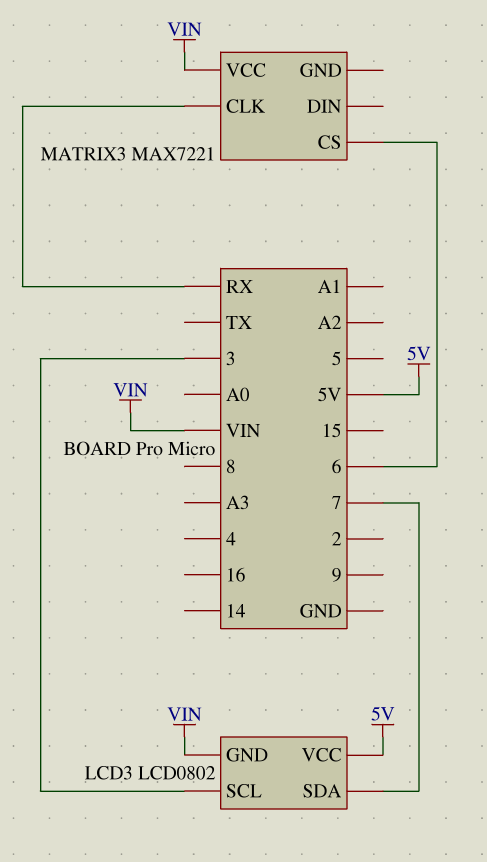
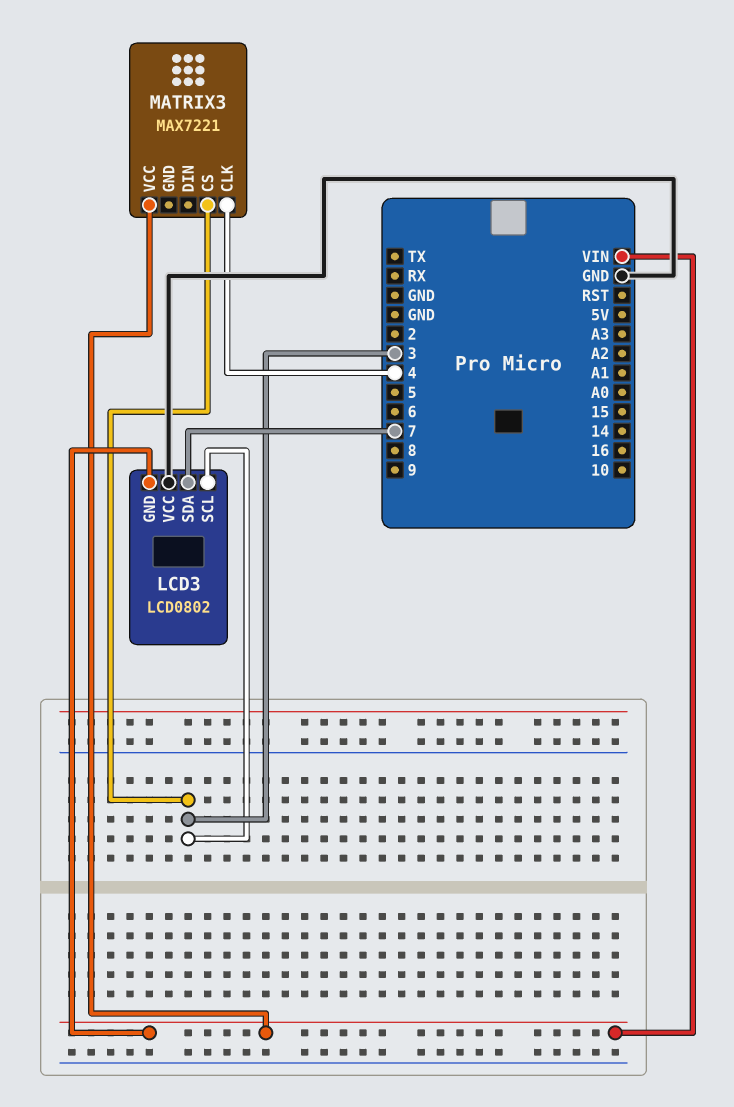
LCD3 pin VCC: 5V -> GND
MATRIX3 pin CLK: RX -> 4
MATRIX3 pin CS: 6 -> 3

